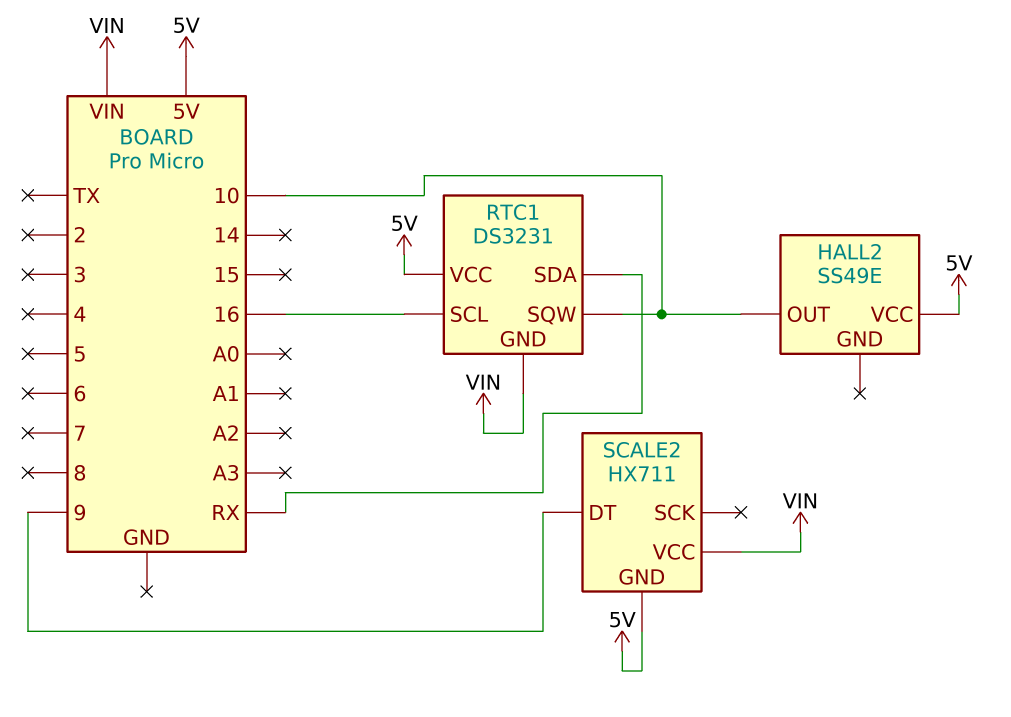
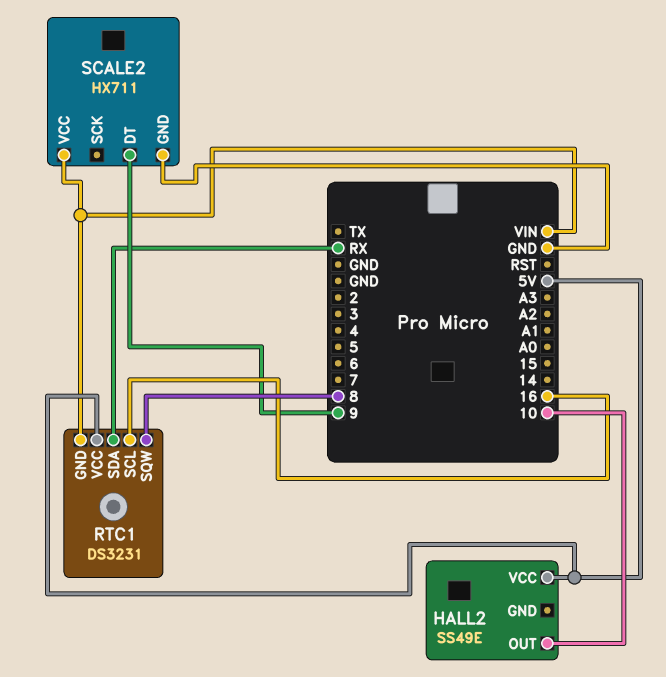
RTC1 pin SQW: 10 -> 8
SCALE2 pin GND: 5V -> GND

